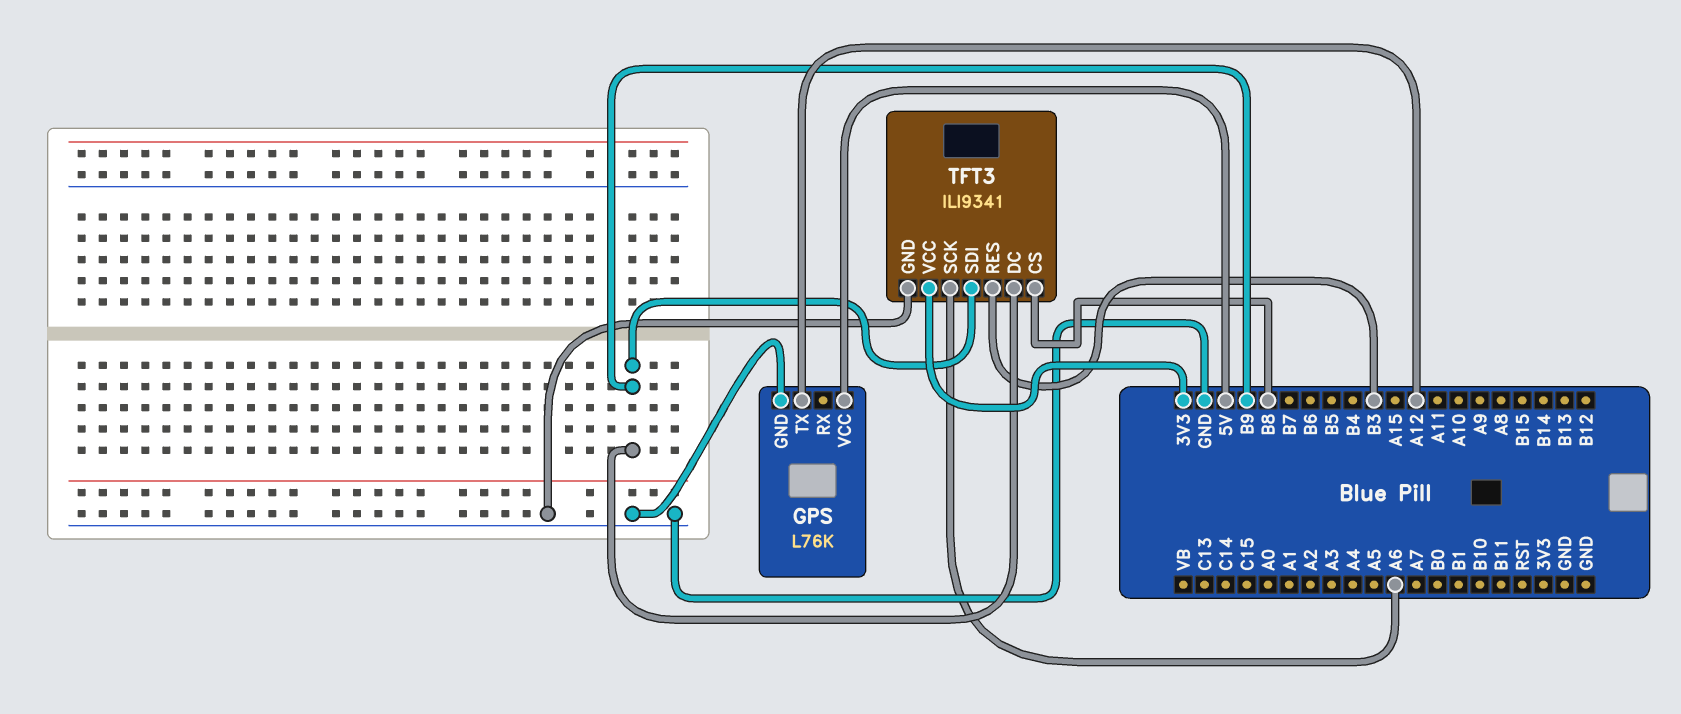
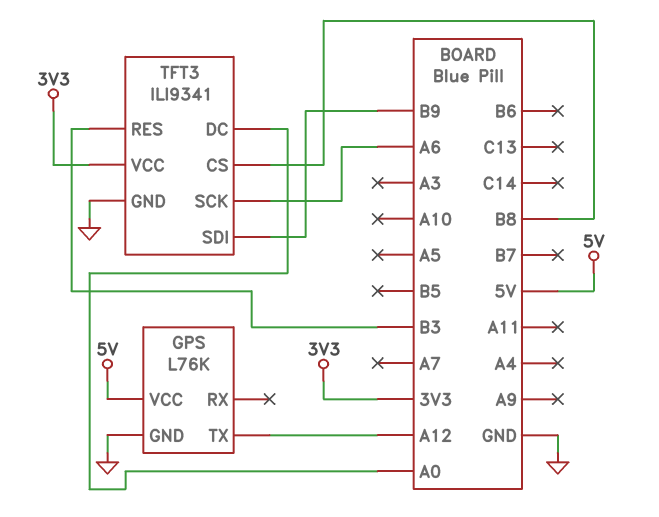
TFT3 pin DC: B9 -> A0

